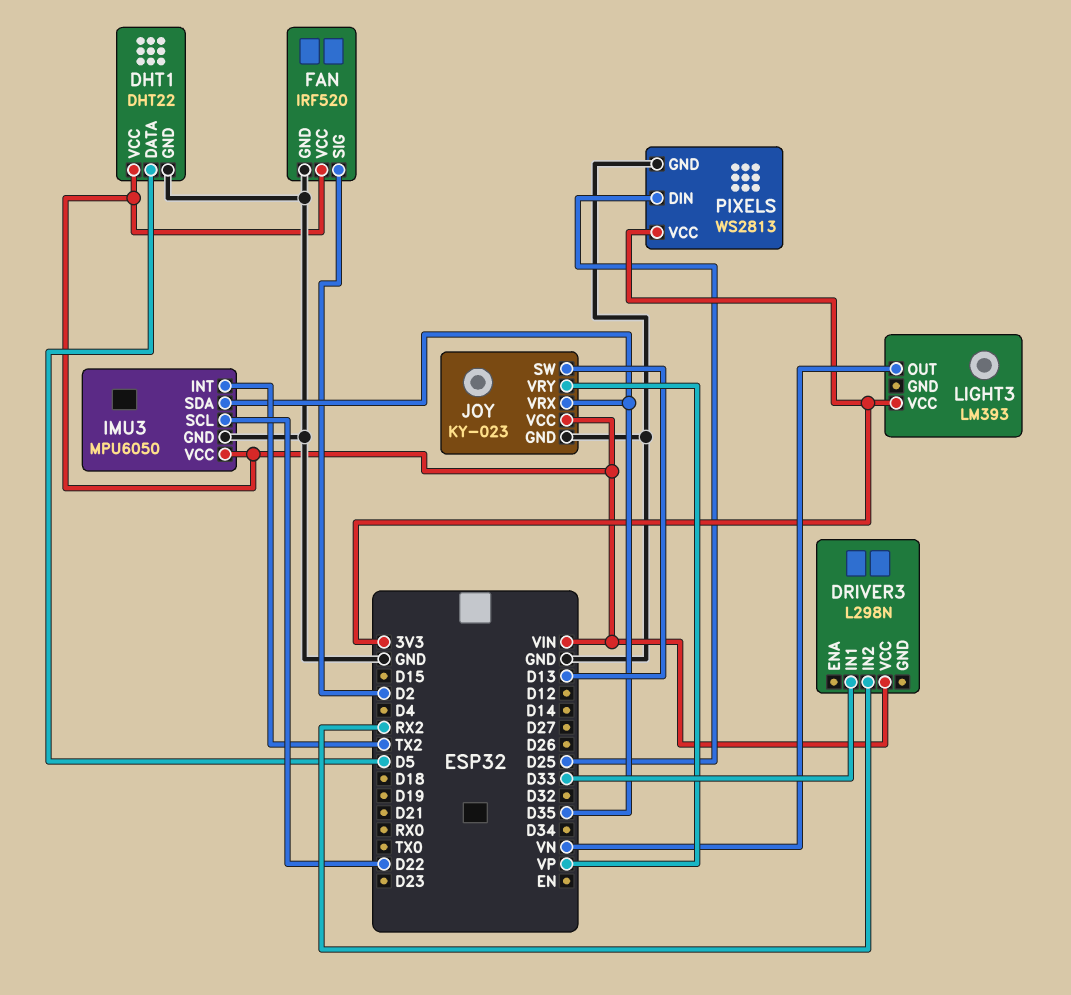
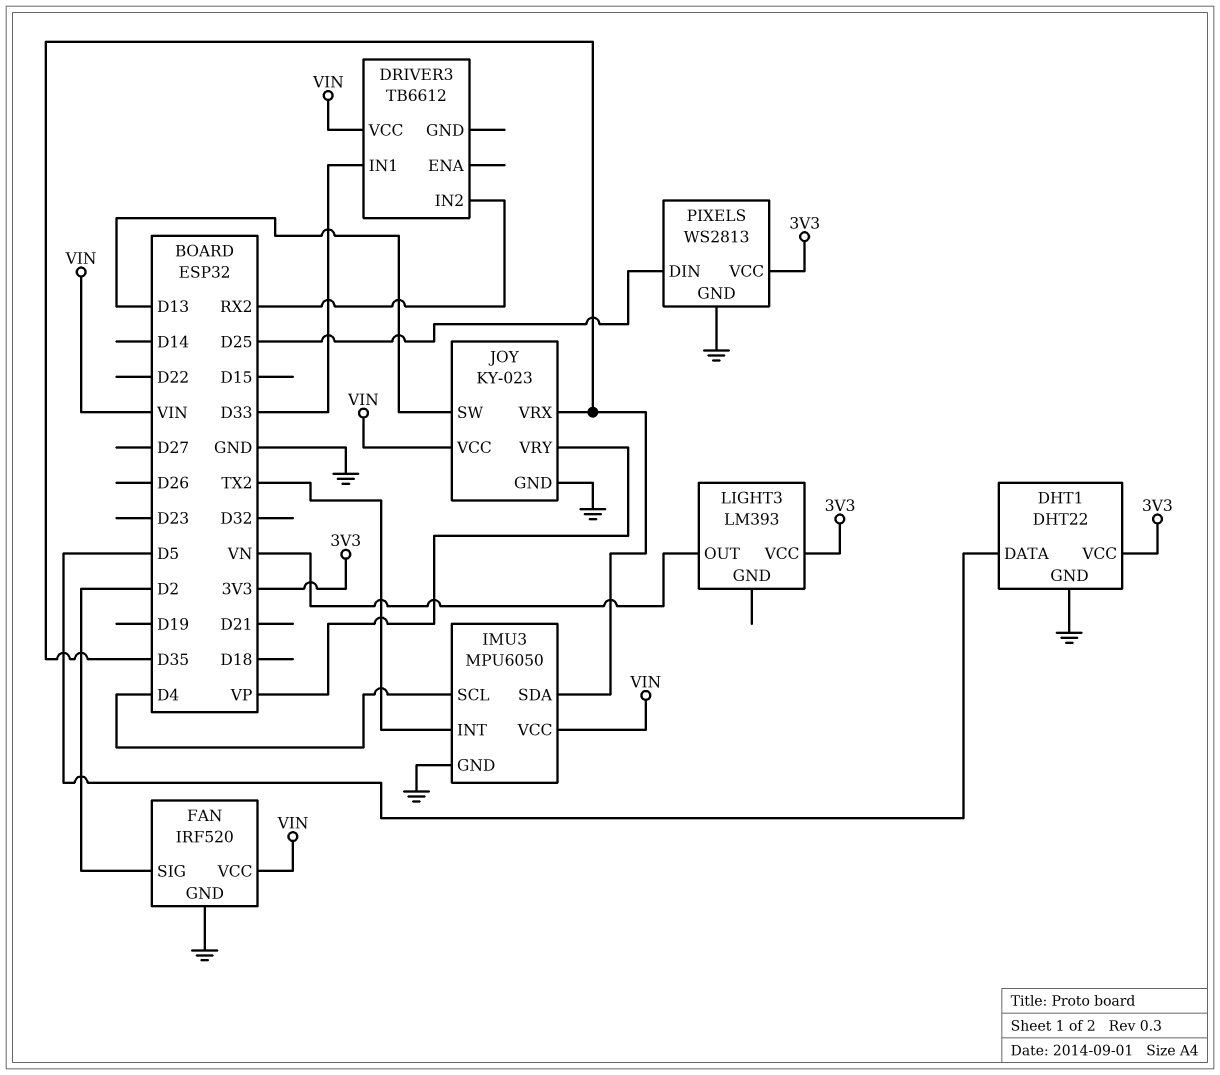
DHT1 pin VCC: VIN -> 3V3
DRIVER3: L298N -> TB6612
IMU3 pin SCL: D22 -> D4

